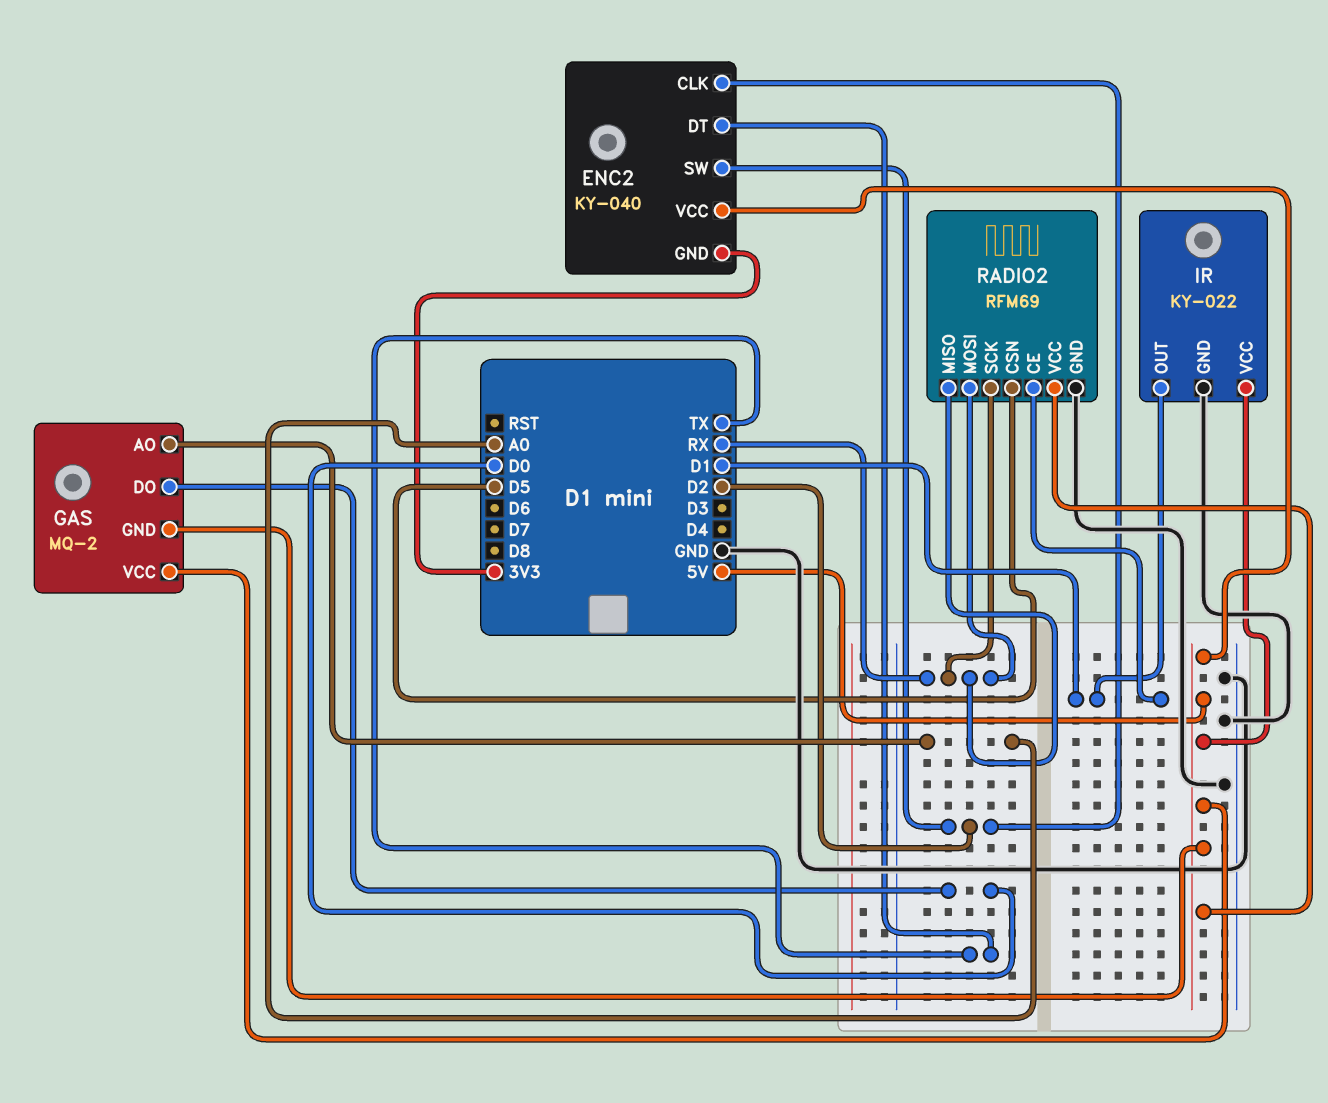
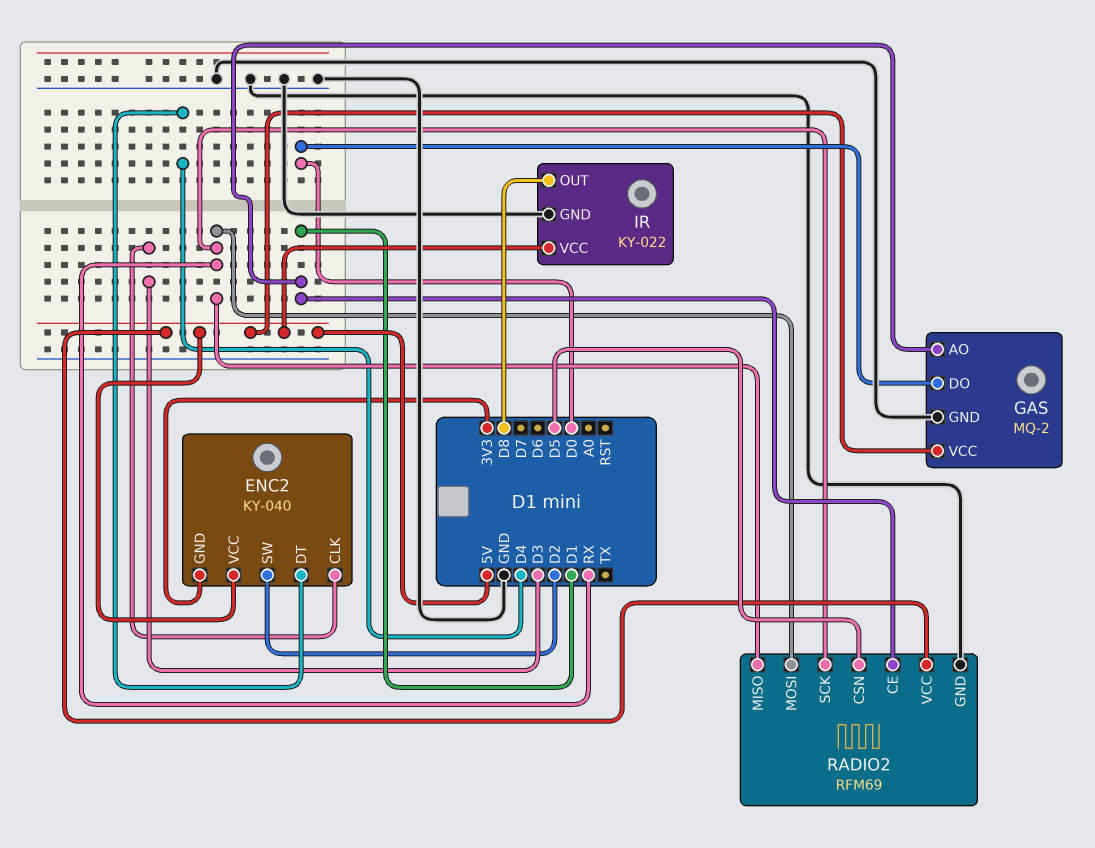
ENC2 pin CLK: D2 -> D3
ENC2 pin DT: TX -> D4
GAS pin AO: A0 -> D1
GAS pin GND: 5V -> GND
IR pin OUT: D1 -> D8

